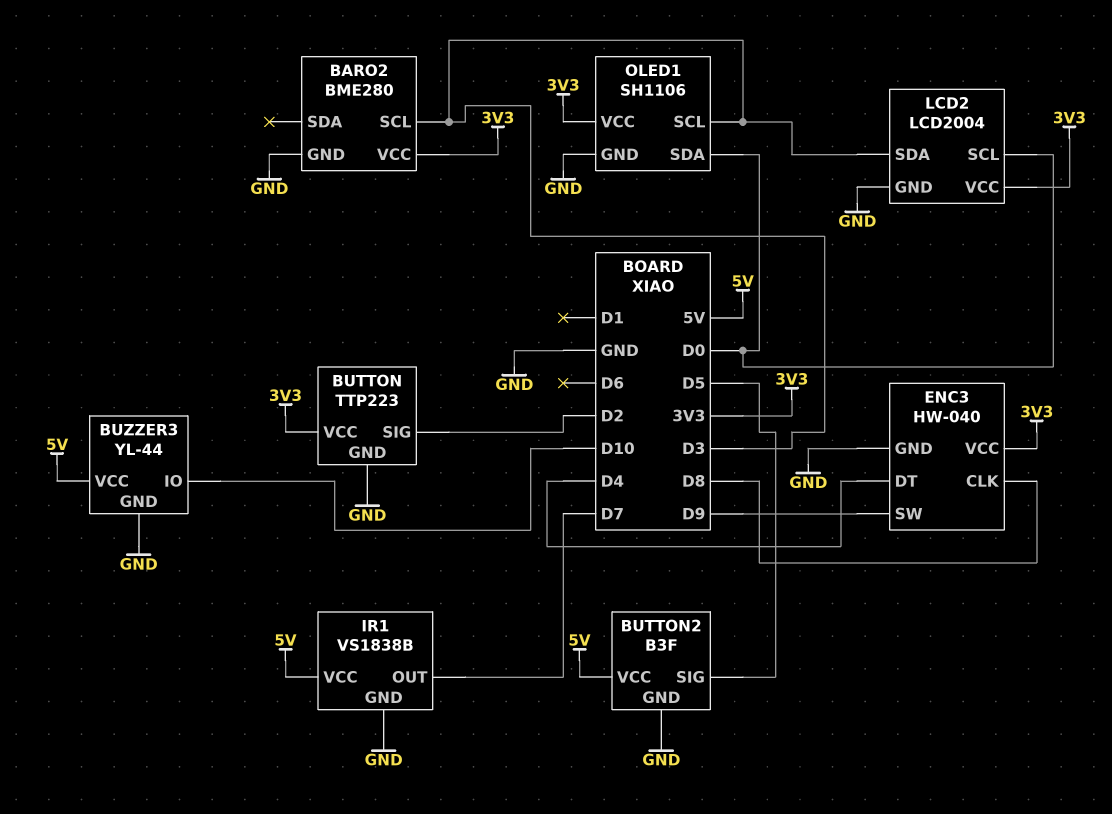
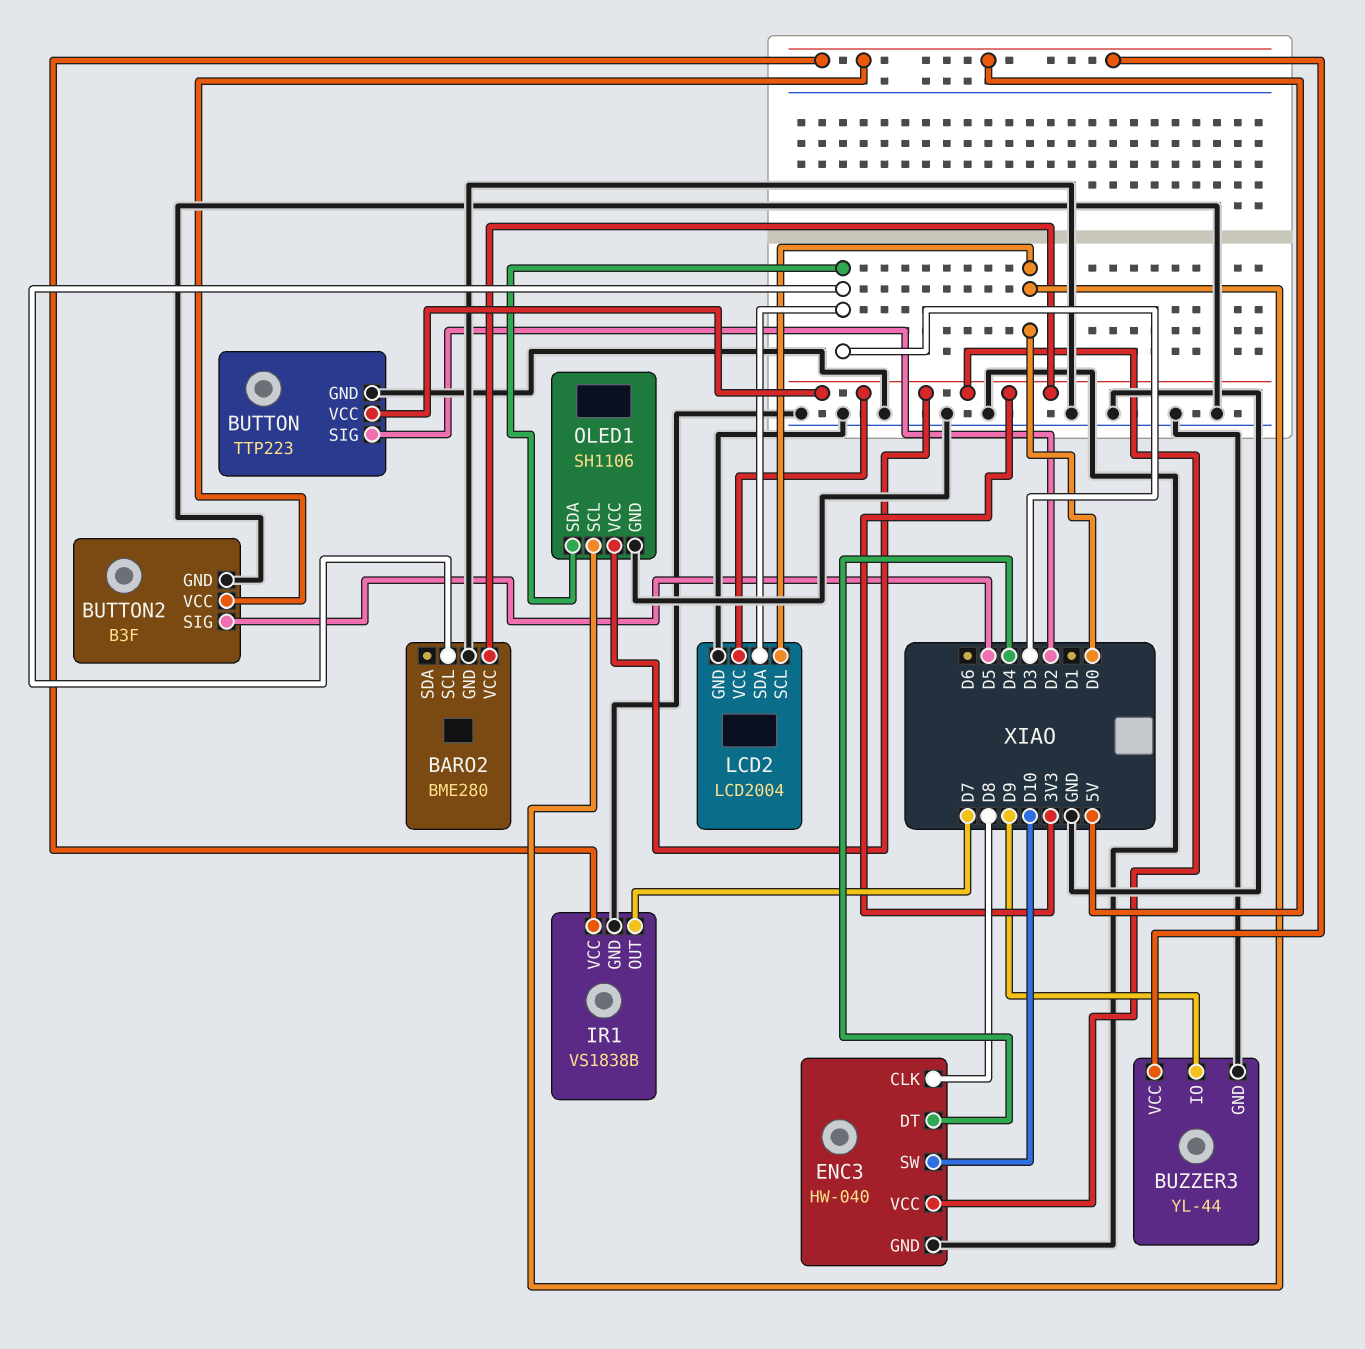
BUZZER3 pin IO: D10 -> D9
ENC3 pin SW: D9 -> D10
OLED1 pin SCL: D3 -> D0
OLED1 pin SDA: D0 -> D3

